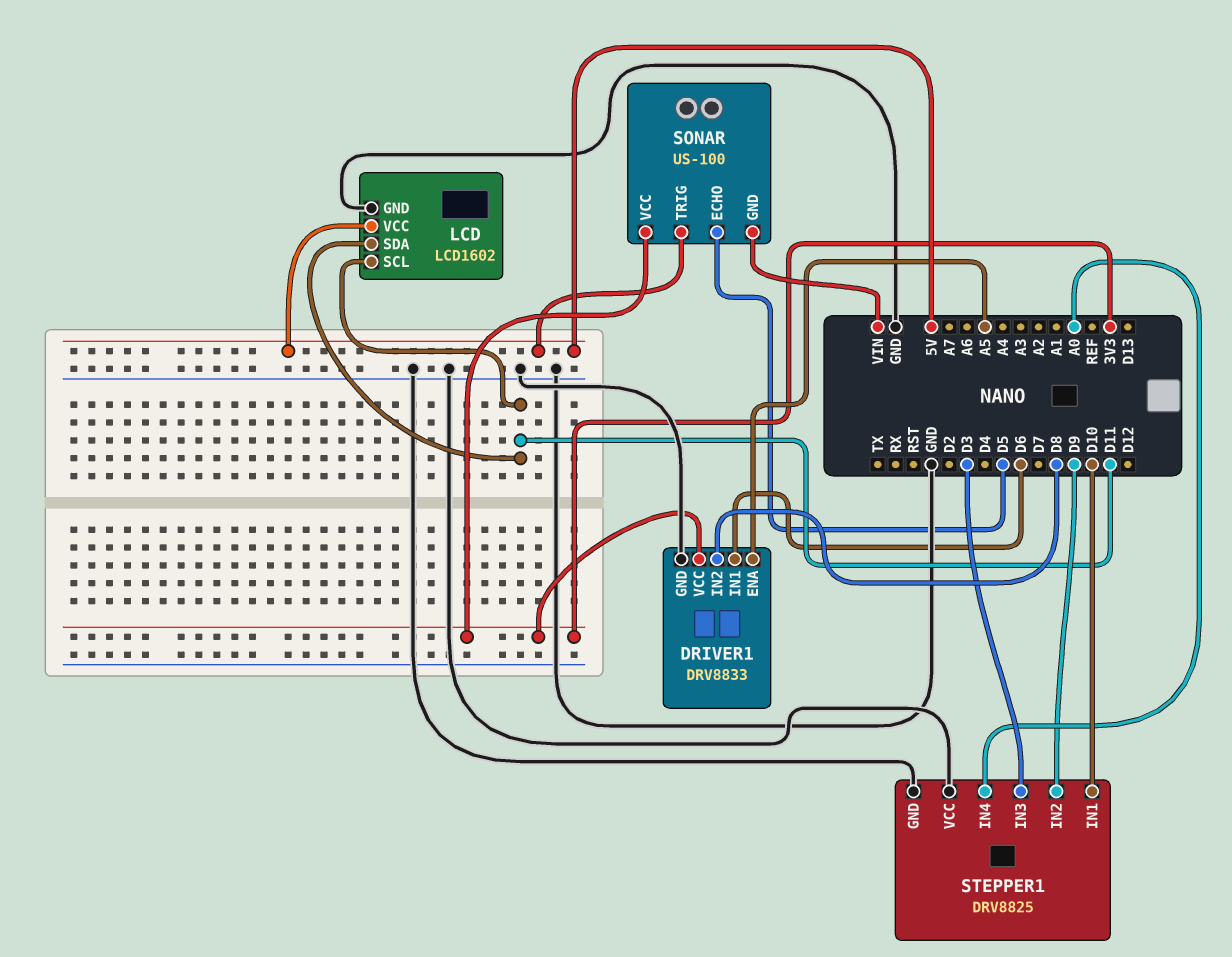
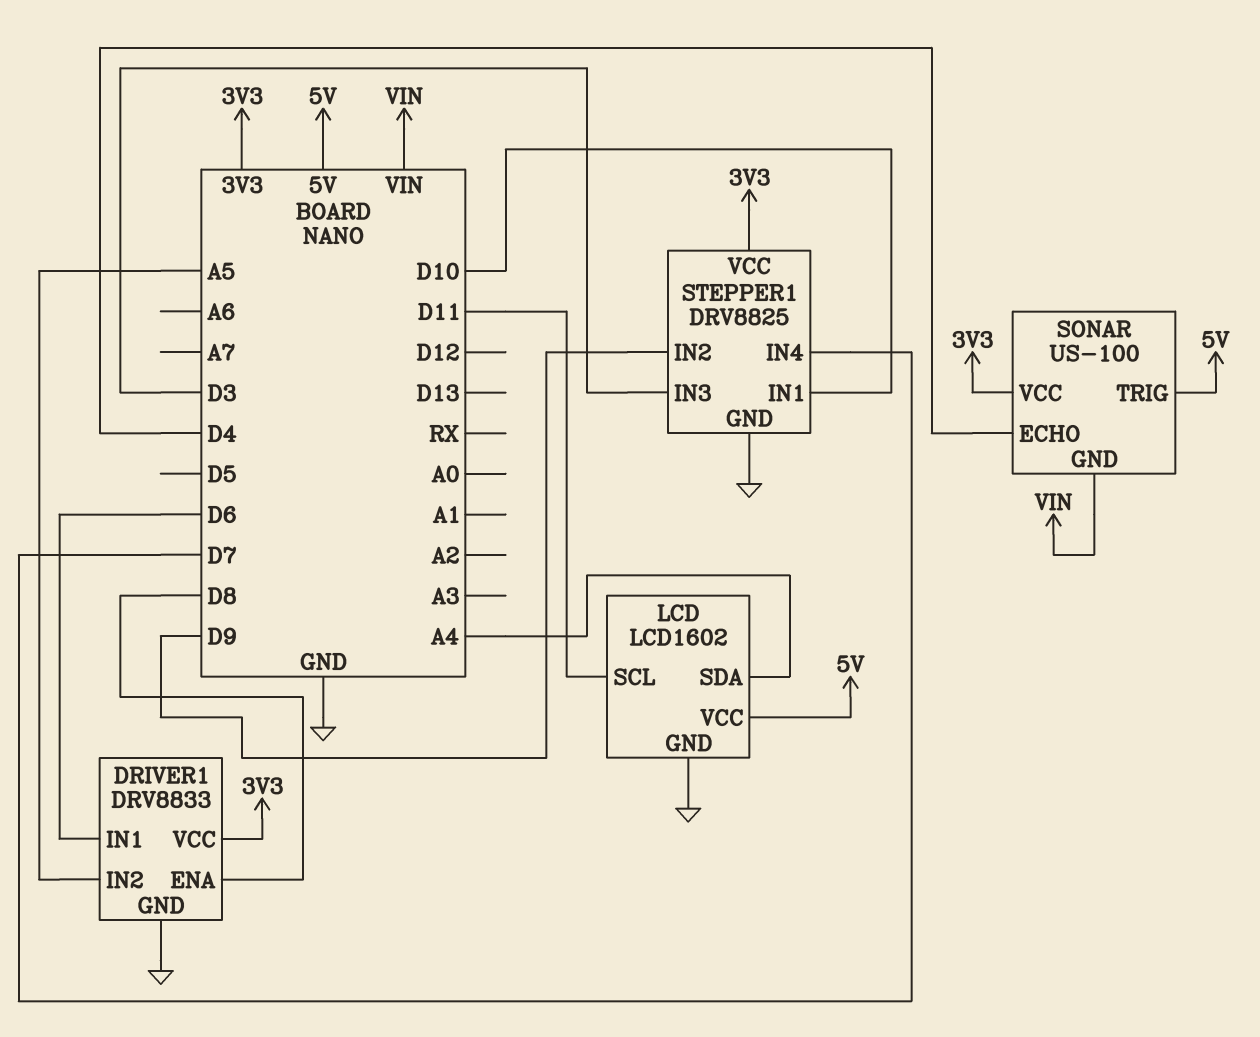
DRIVER1 pin ENA: A5 -> D8
DRIVER1 pin IN2: D8 -> A5
LCD pin SDA: D11 -> A4
SONAR pin ECHO: D5 -> D4
STEPPER1 pin IN4: A0 -> D7
STEPPER1 pin VCC: GND -> 3V3

